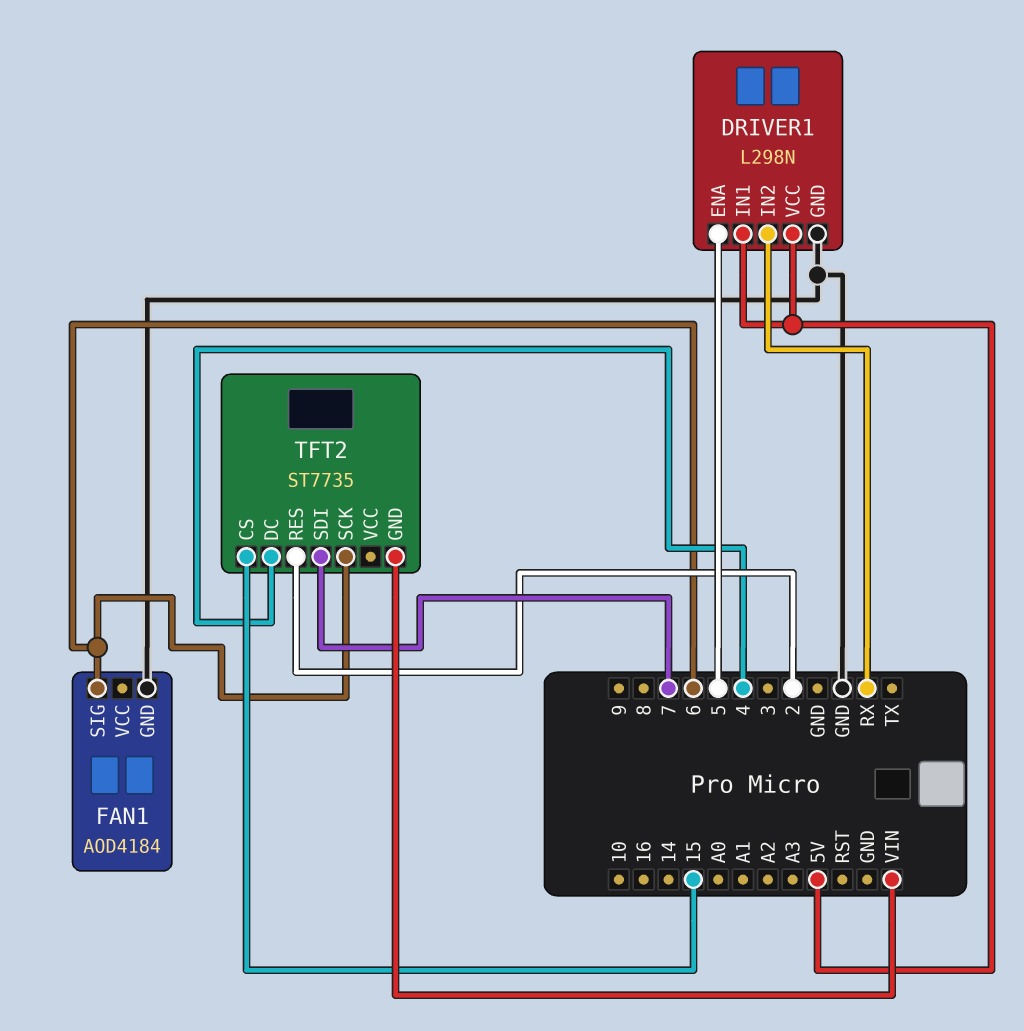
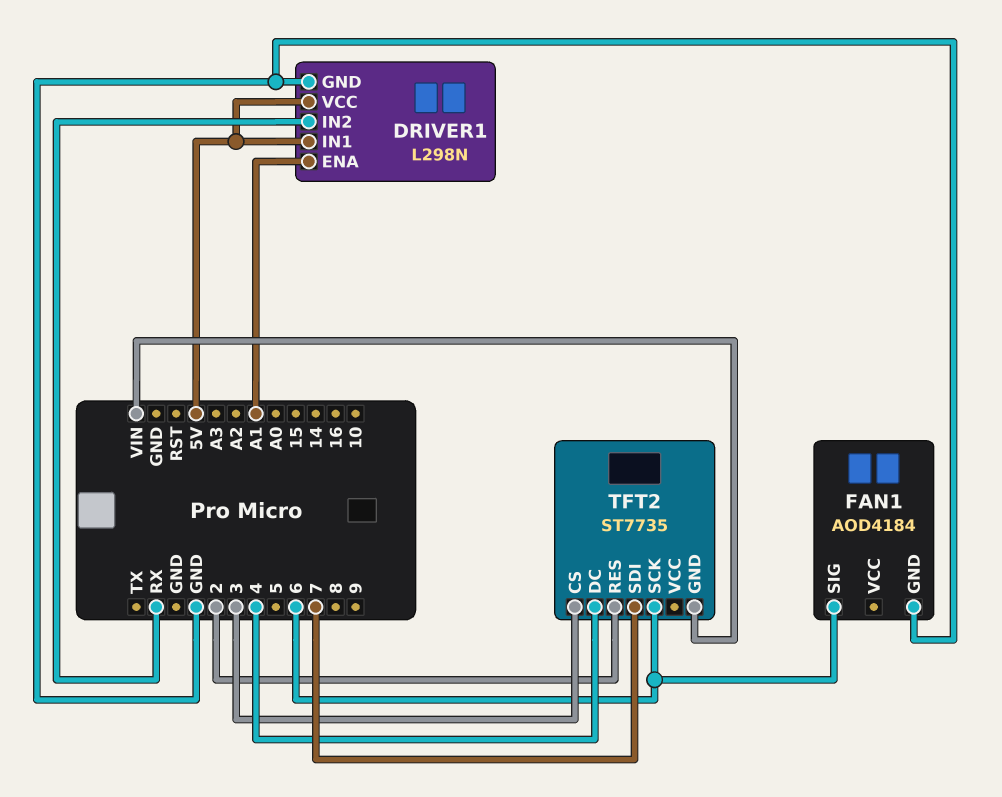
DRIVER1 pin ENA: 5 -> A1
TFT2 pin CS: 15 -> 3

